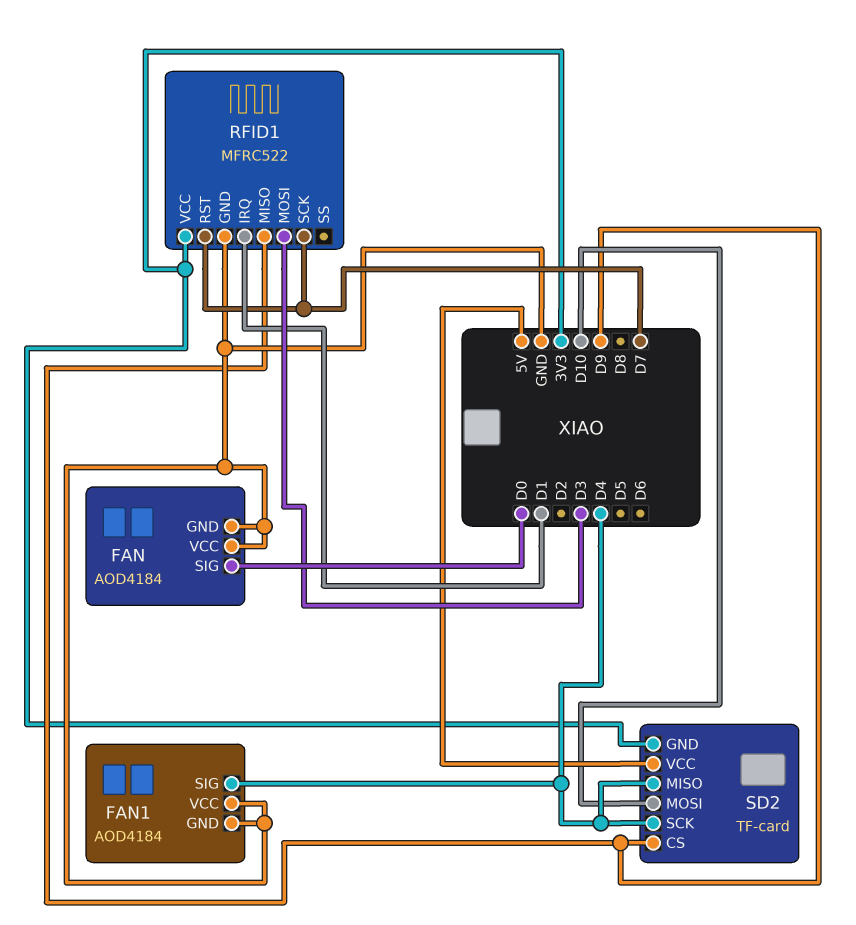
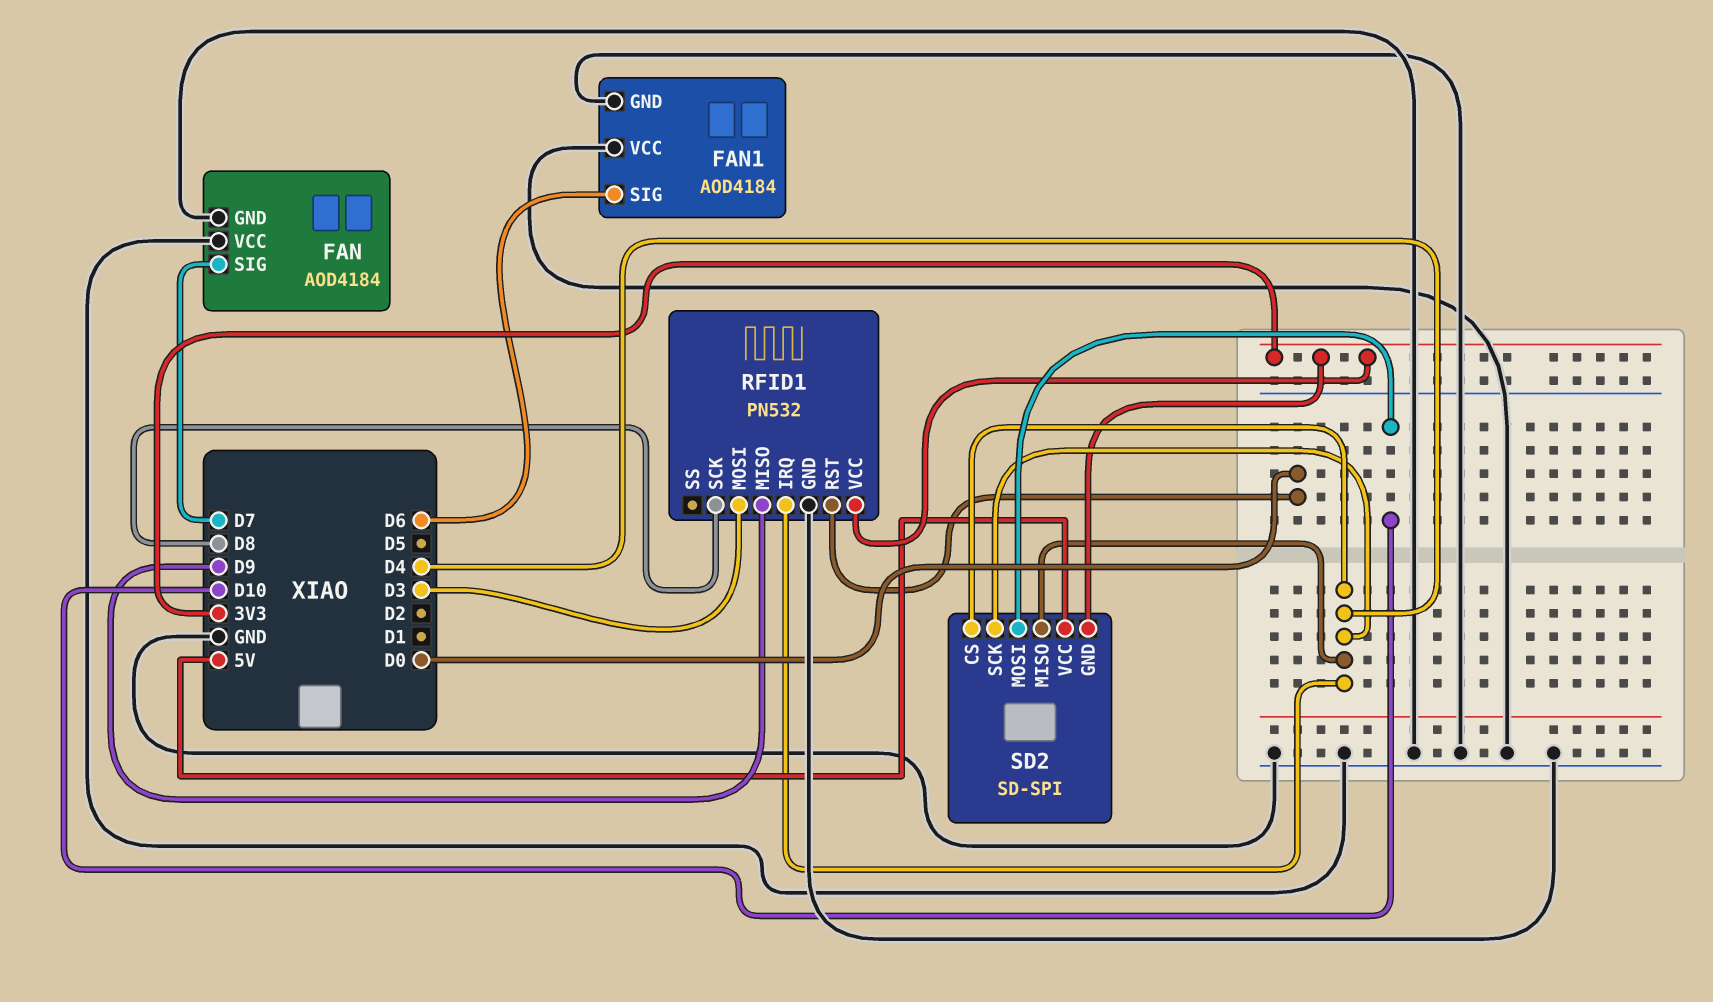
FAN pin SIG: D0 -> D7
FAN1 pin SIG: D4 -> D6
RFID1: MFRC522 -> PN532
RFID1 pin IRQ: D1 -> D4
RFID1 pin RST: D7 -> D0
RFID1 pin SCK: D7 -> D8
SD2: TF-card -> SD-SPI
SD2 pin CS: D9 -> D4

